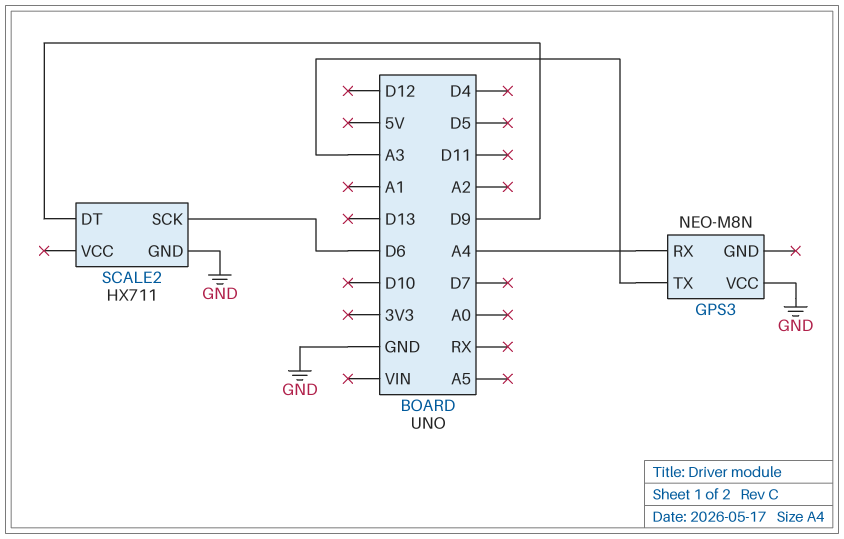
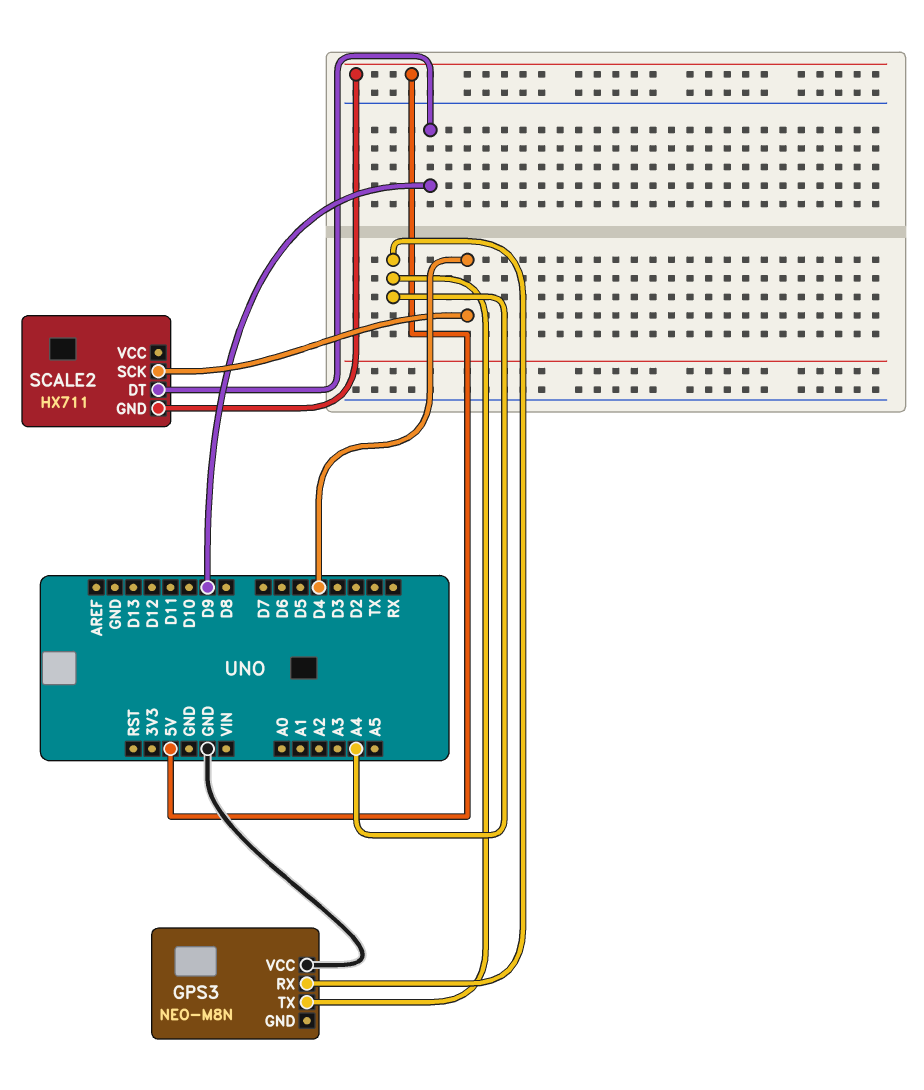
GPS3 pin TX: A3 -> A4
SCALE2 pin GND: GND -> 5V
SCALE2 pin SCK: D6 -> D4

